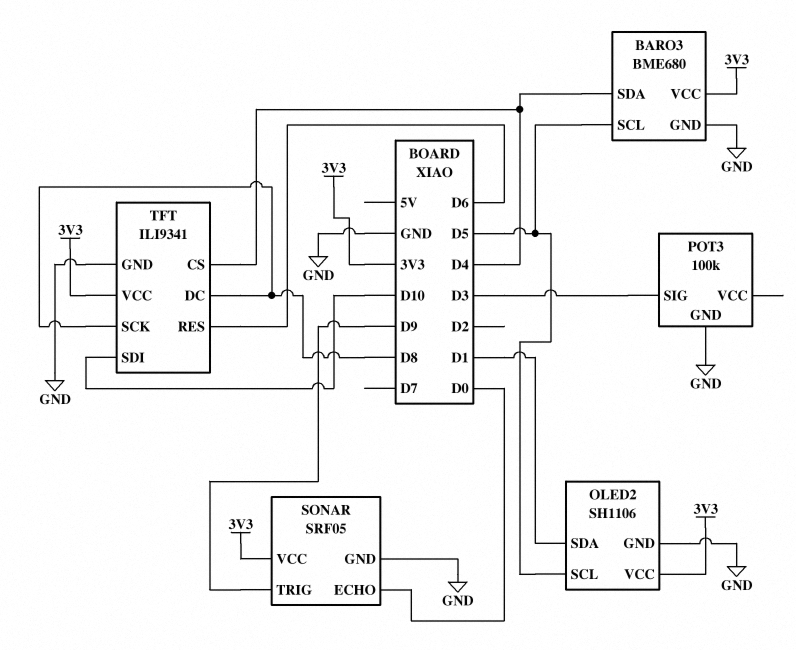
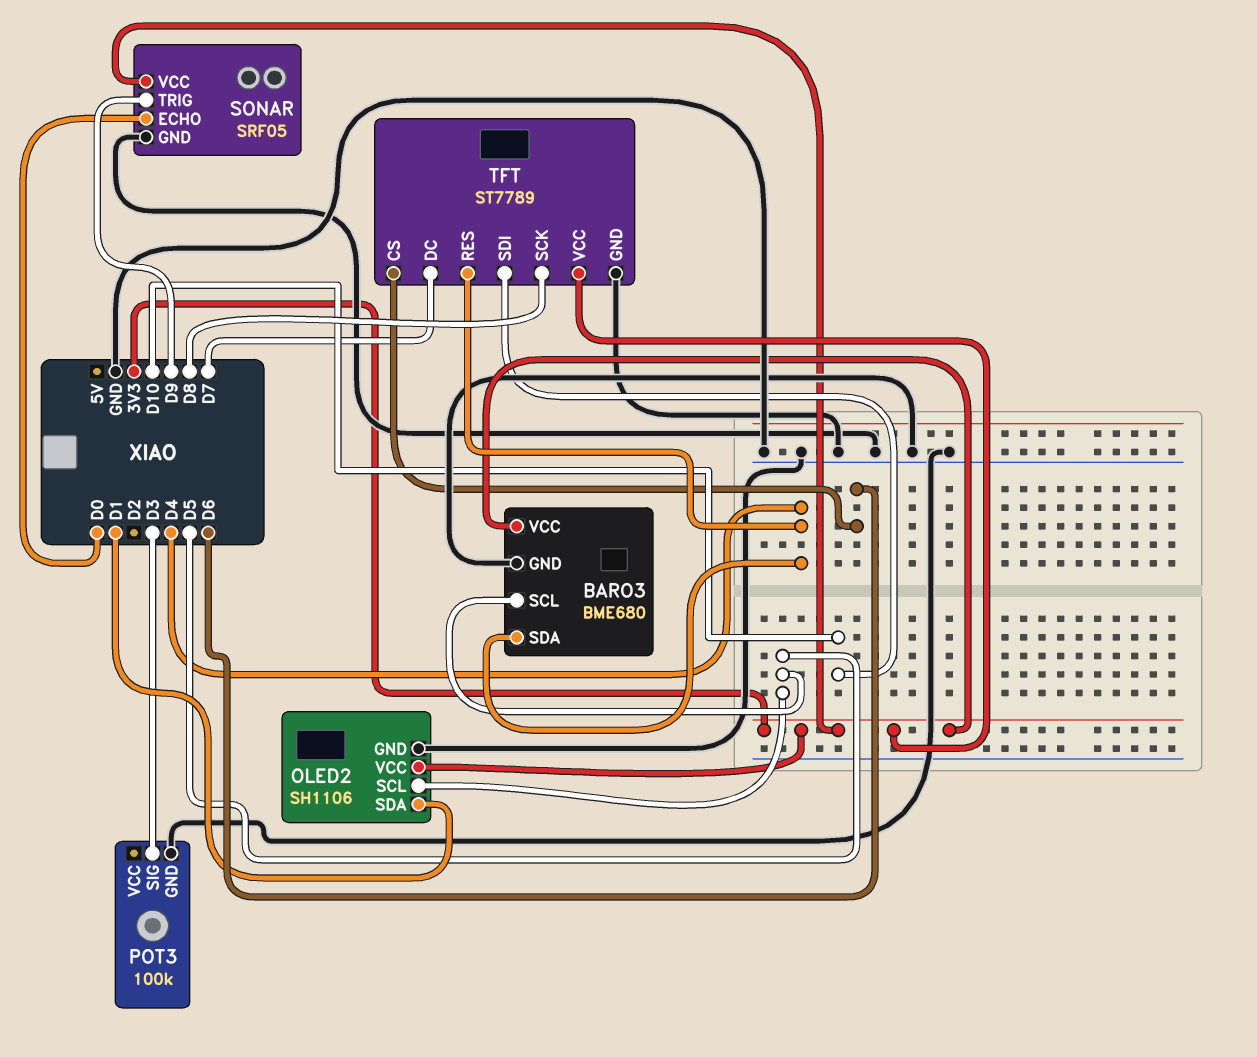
TFT: ILI9341 -> ST7789
TFT pin CS: D4 -> D6
TFT pin DC: D8 -> D7
TFT pin RES: D6 -> D4

